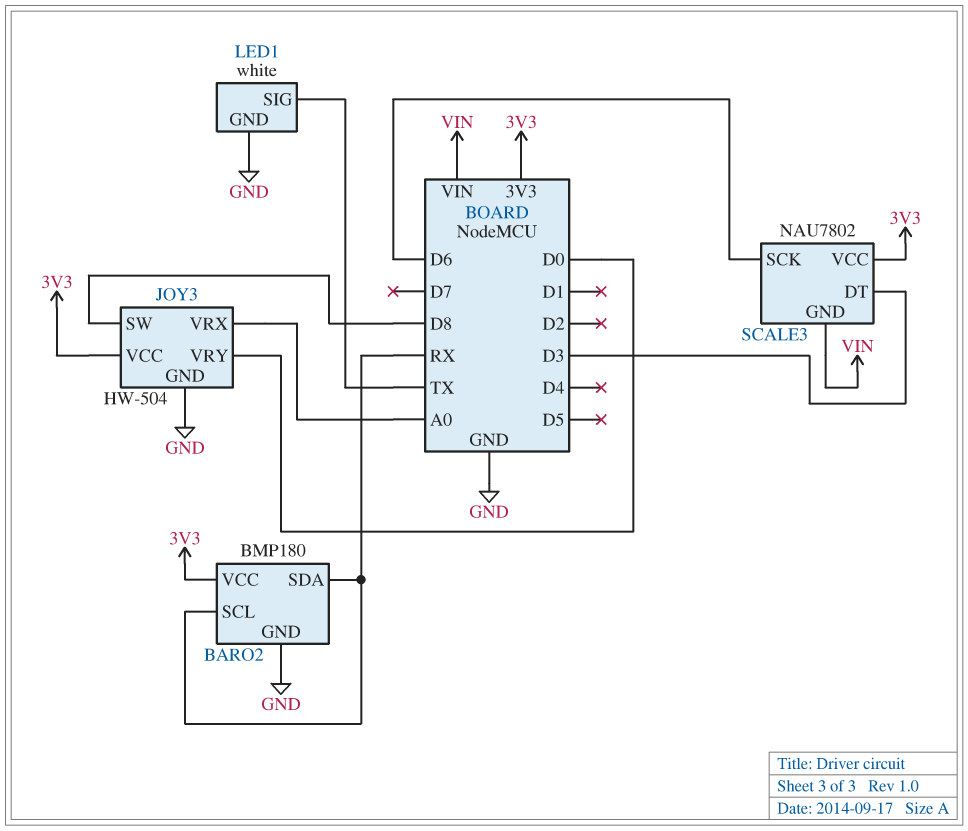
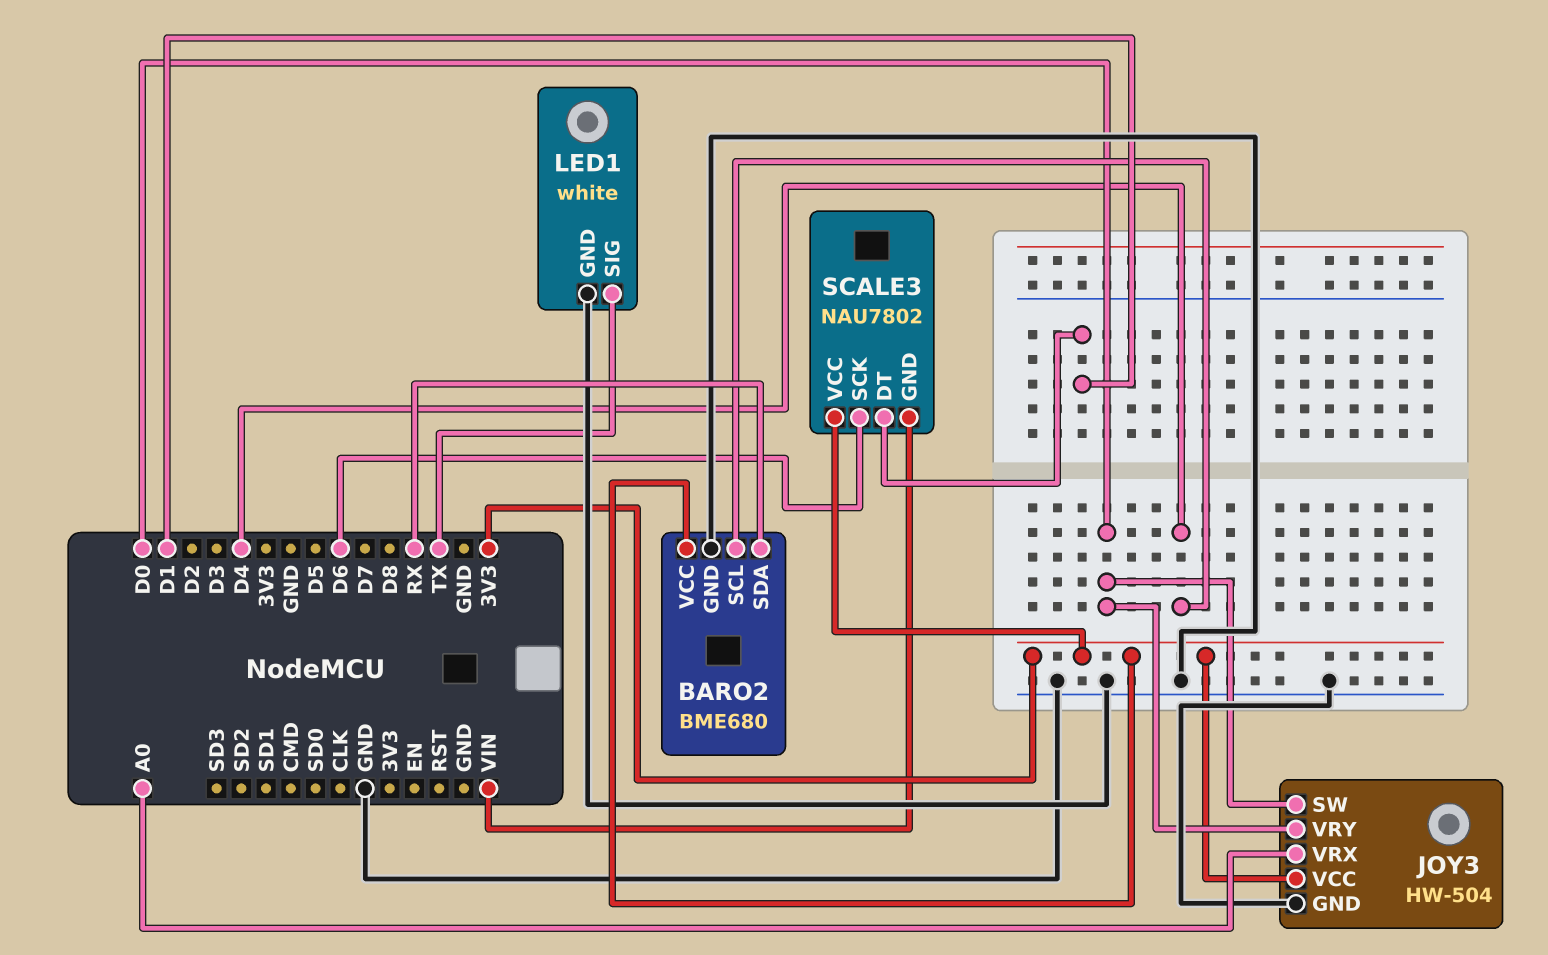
BARO2: BMP180 -> BME680
BARO2 pin SCL: RX -> D4
JOY3 pin SW: D8 -> D0
SCALE3 pin DT: D3 -> D1

